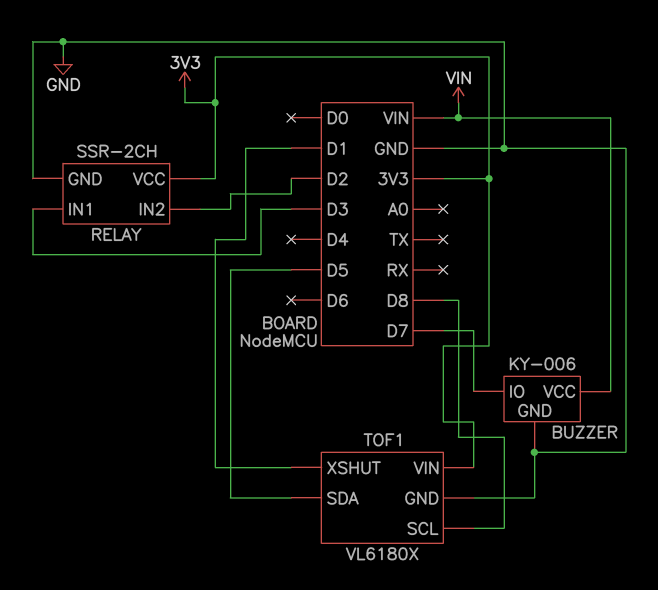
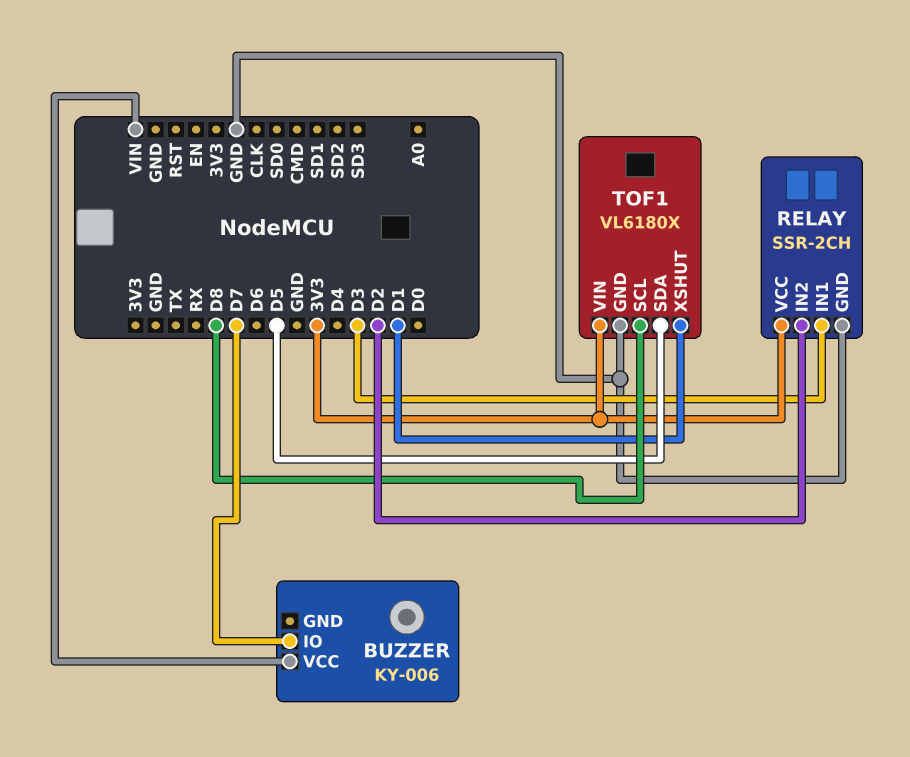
BUZZER pin GND: GND -> none

